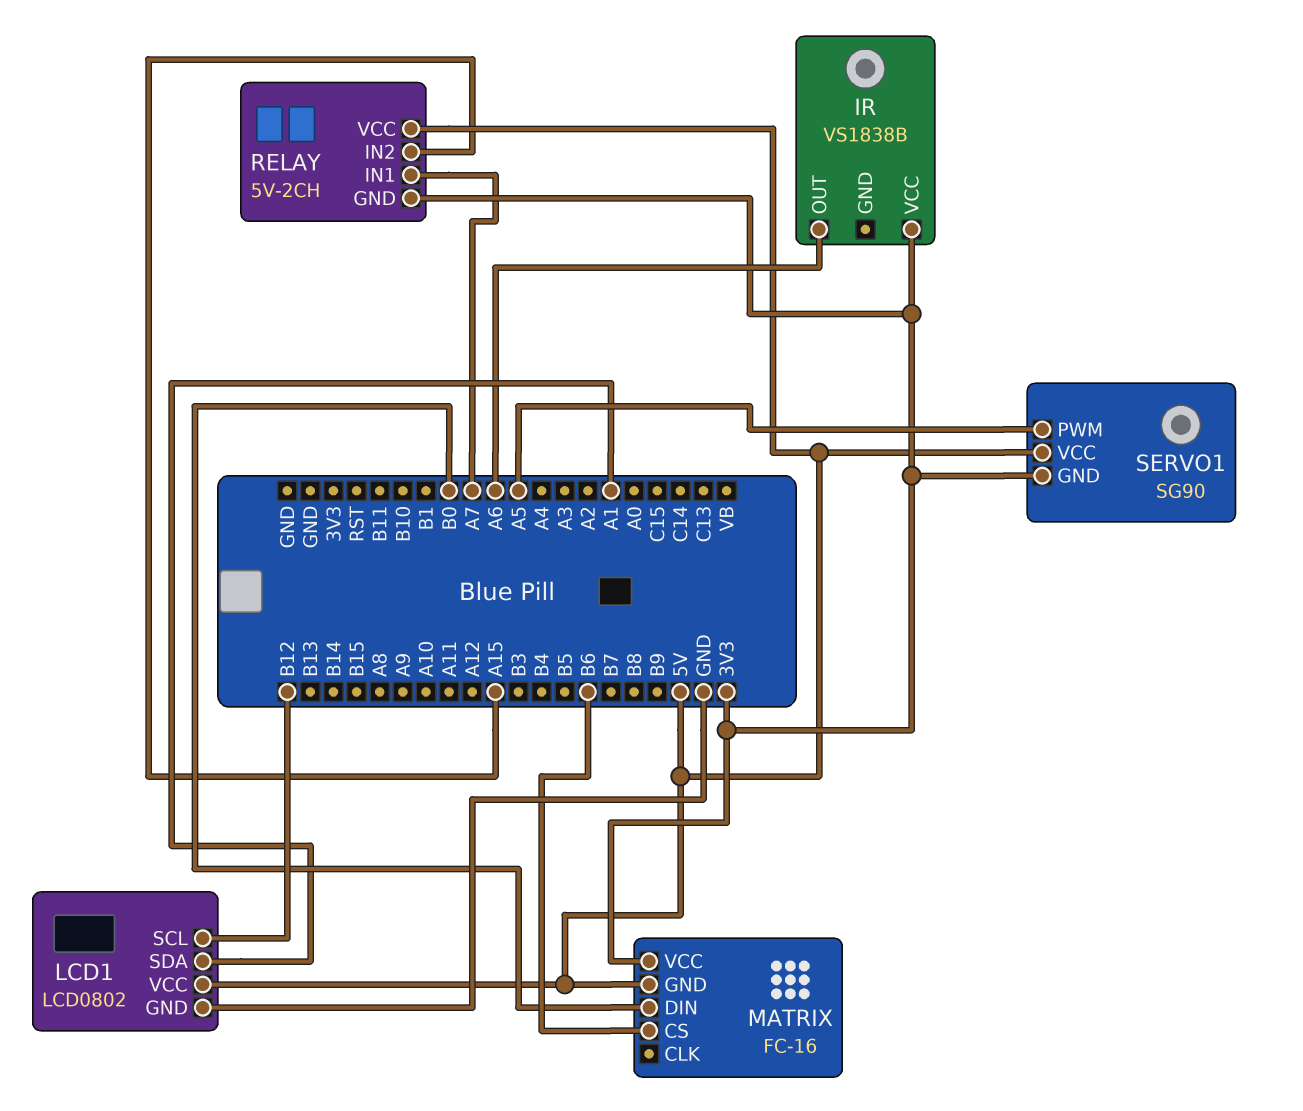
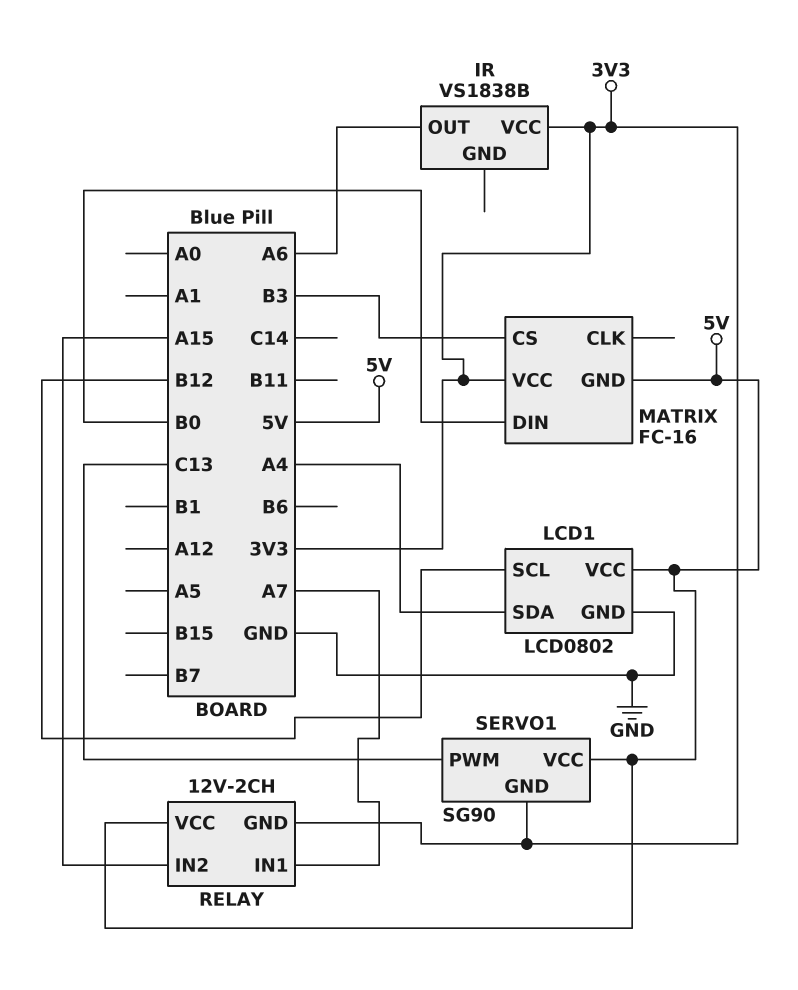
LCD1 pin SDA: A1 -> A4
MATRIX pin CS: B6 -> B3
RELAY: 5V-2CH -> 12V-2CH
SERVO1 pin PWM: A5 -> C13

